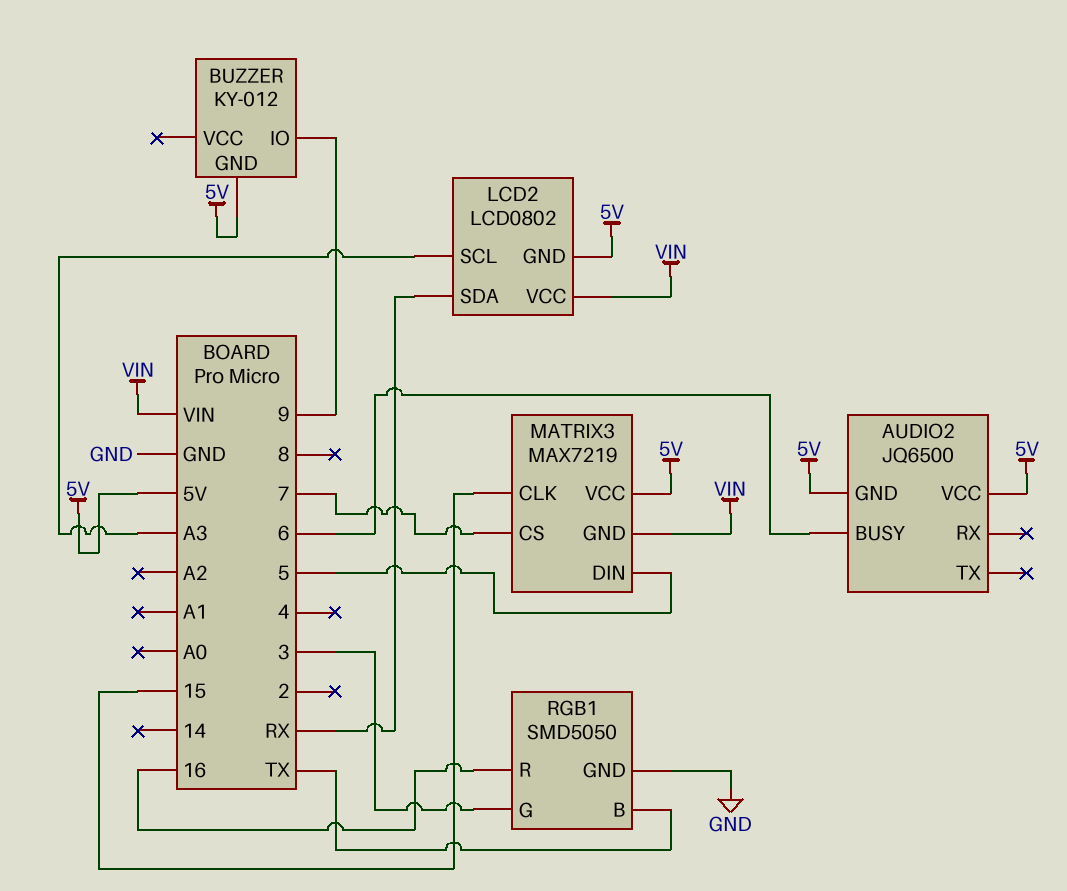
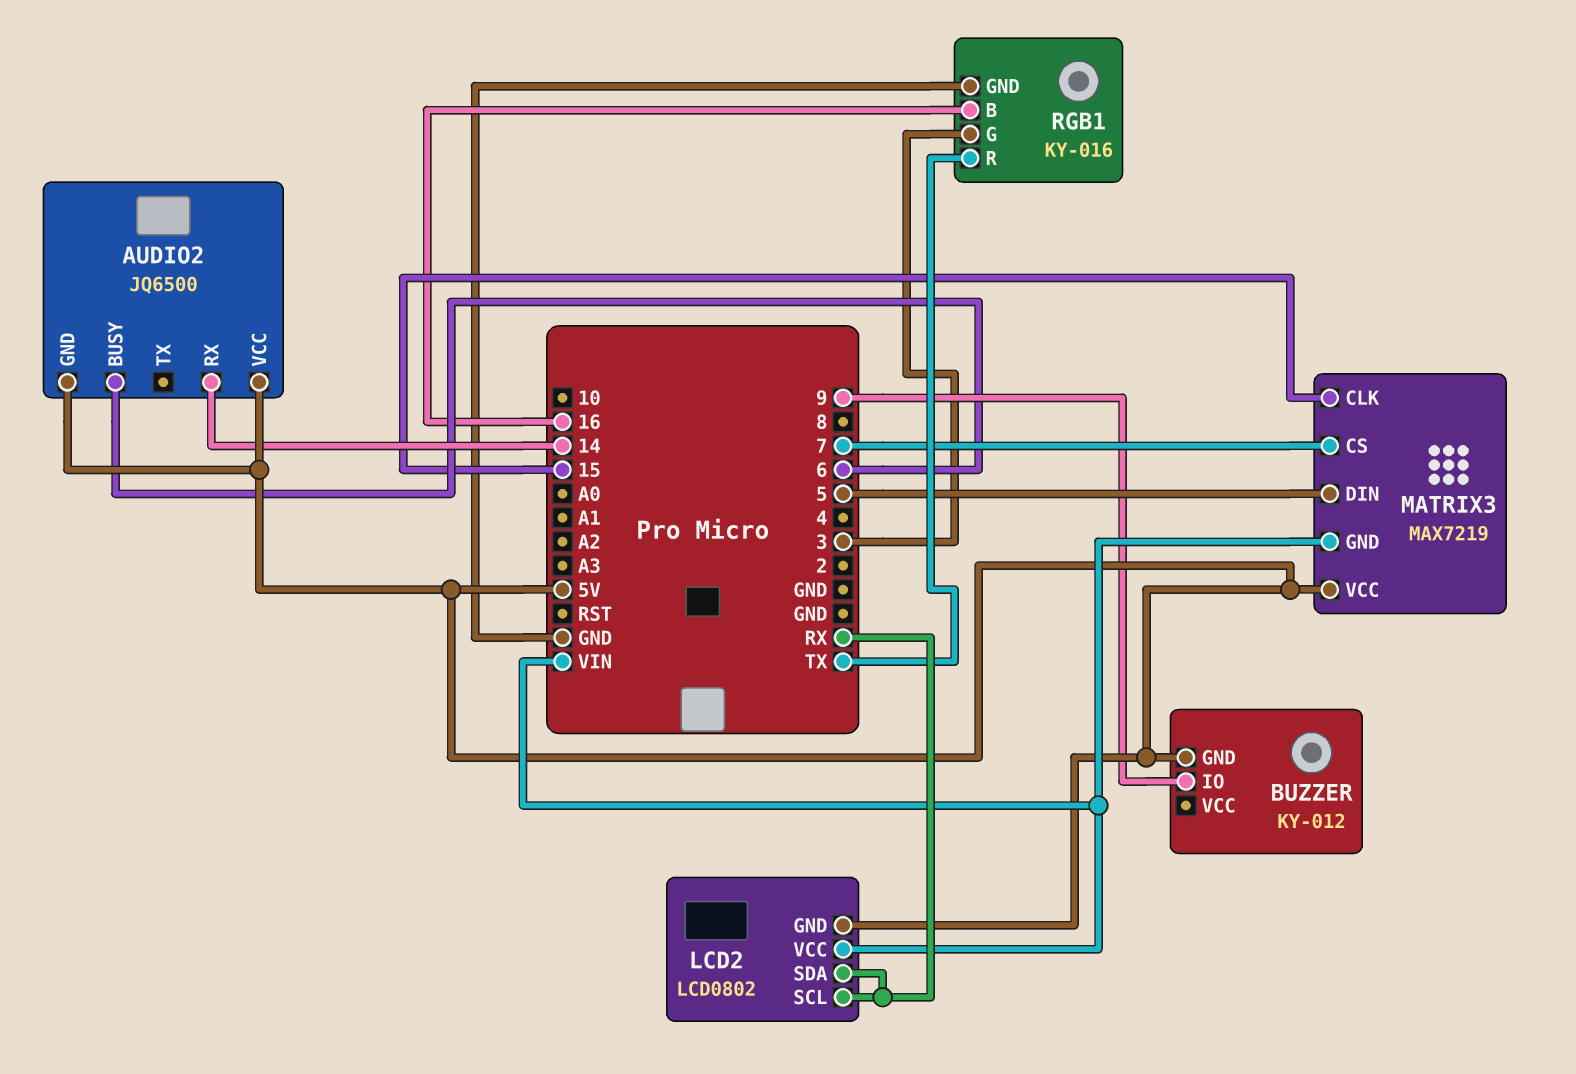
AUDIO2 pin RX: none -> 14
LCD2 pin SCL: A3 -> RX
RGB1: SMD5050 -> KY-016
RGB1 pin B: TX -> 16
RGB1 pin R: 16 -> TX

